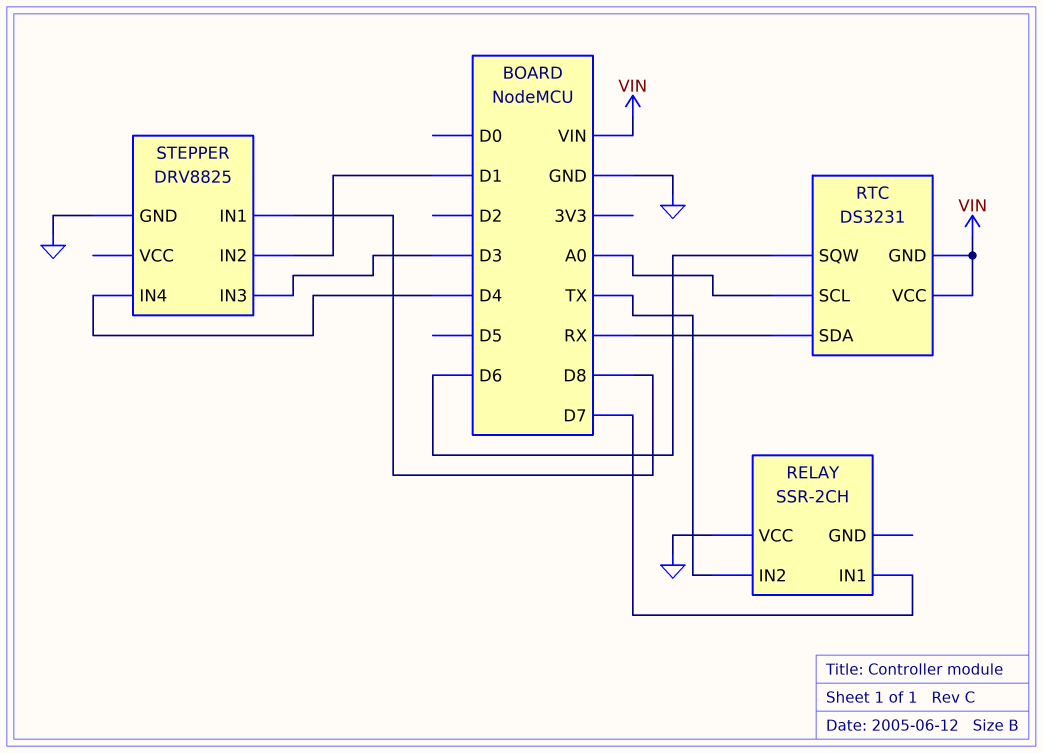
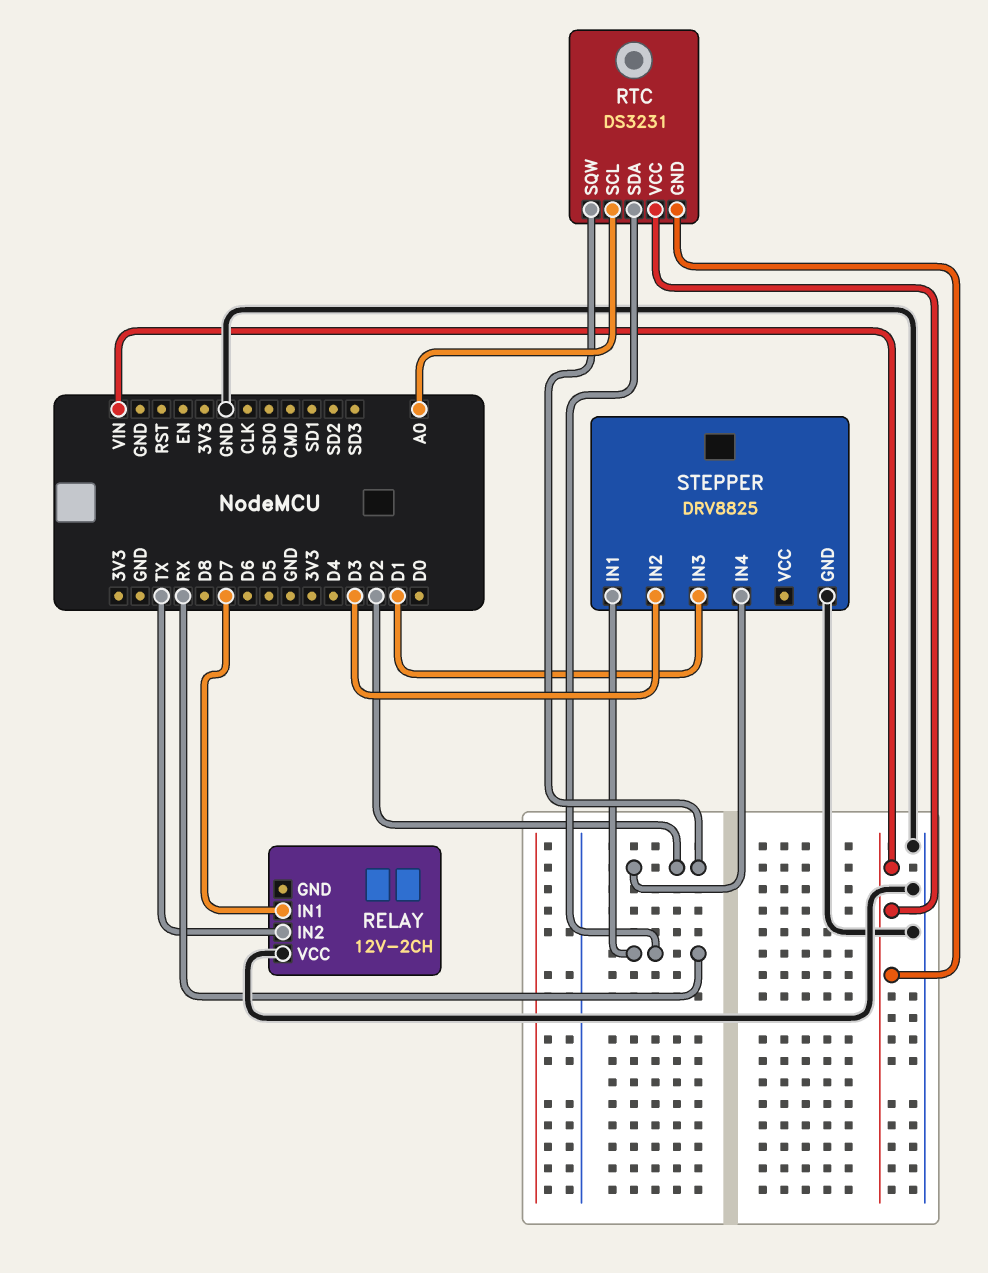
RELAY: SSR-2CH -> 12V-2CH
RTC pin SQW: D6 -> D2
STEPPER pin IN1: D8 -> RX
STEPPER pin IN2: D1 -> D3
STEPPER pin IN3: D3 -> D1
STEPPER pin IN4: D4 -> D2

